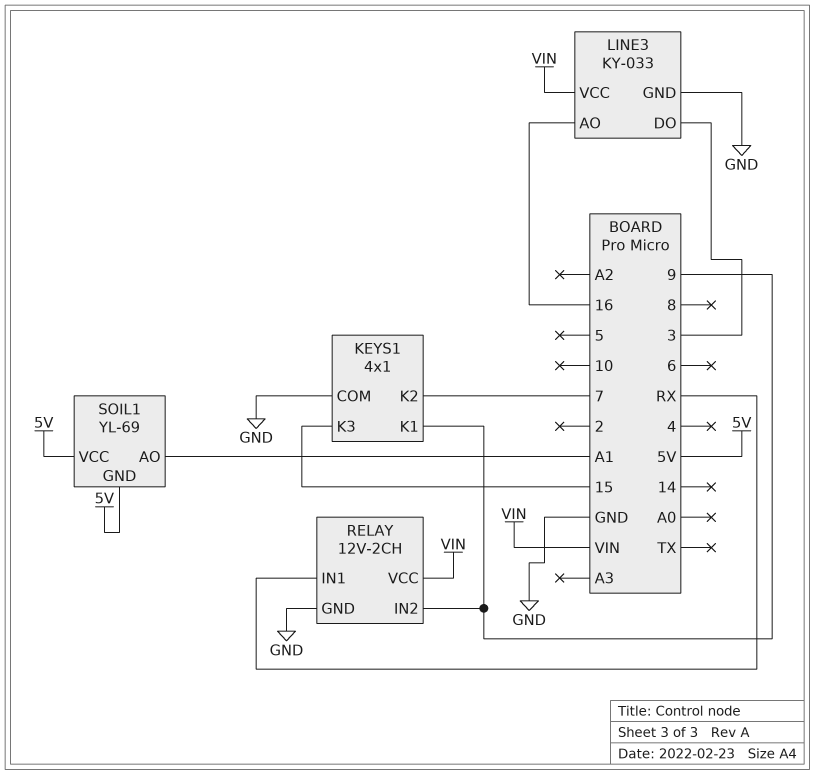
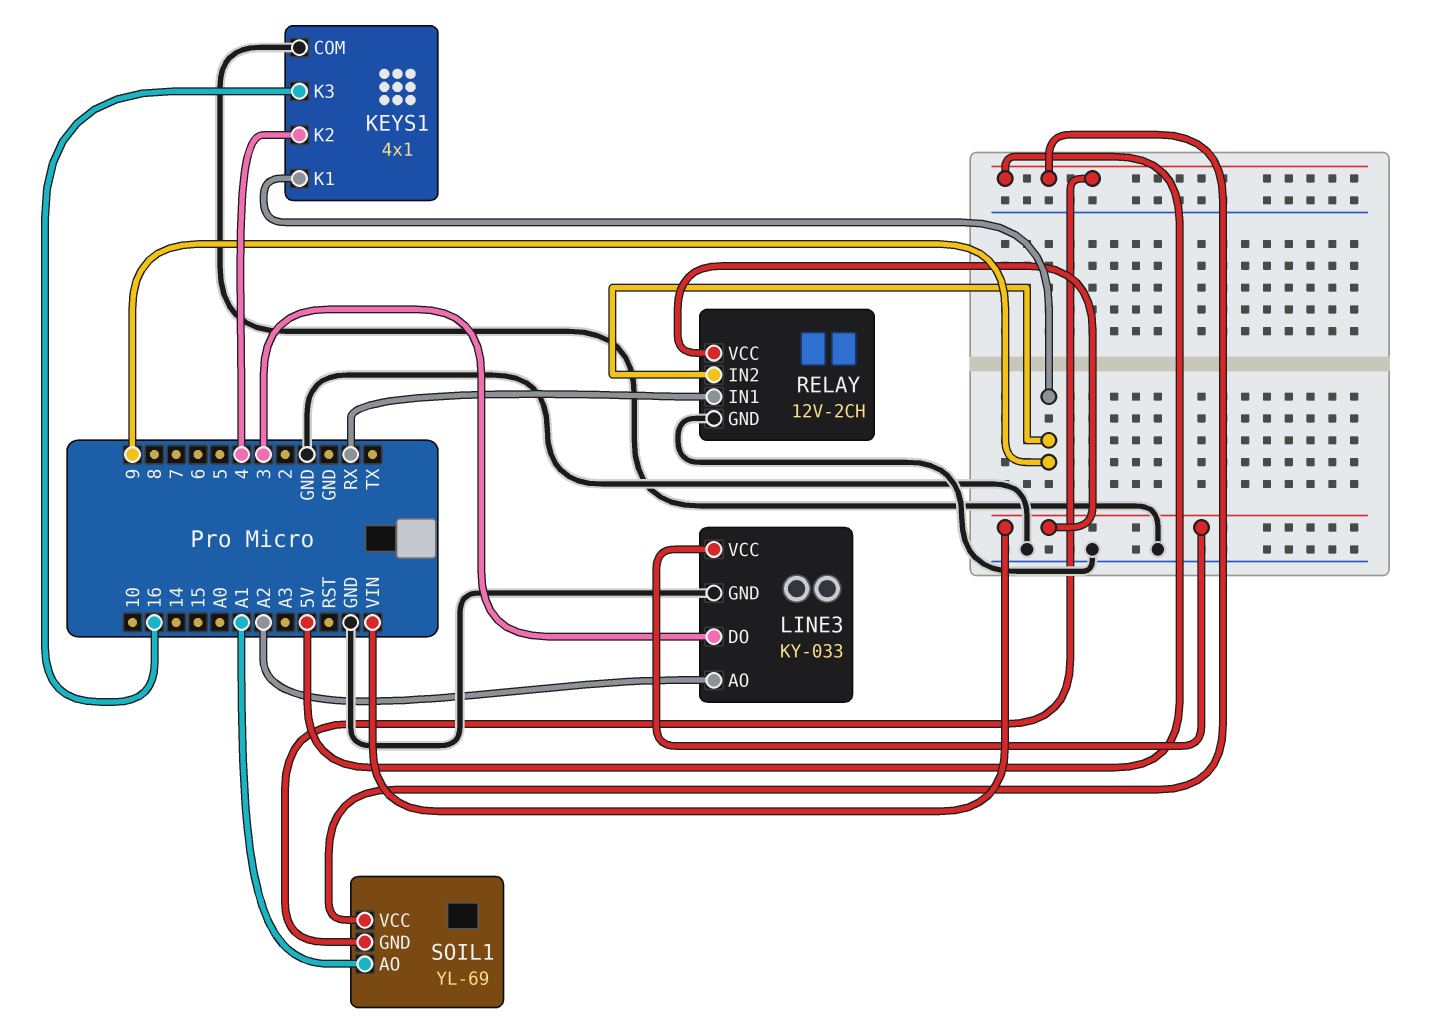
KEYS1 pin K2: 7 -> 4
KEYS1 pin K3: 15 -> 16
LINE3 pin AO: 16 -> A2

